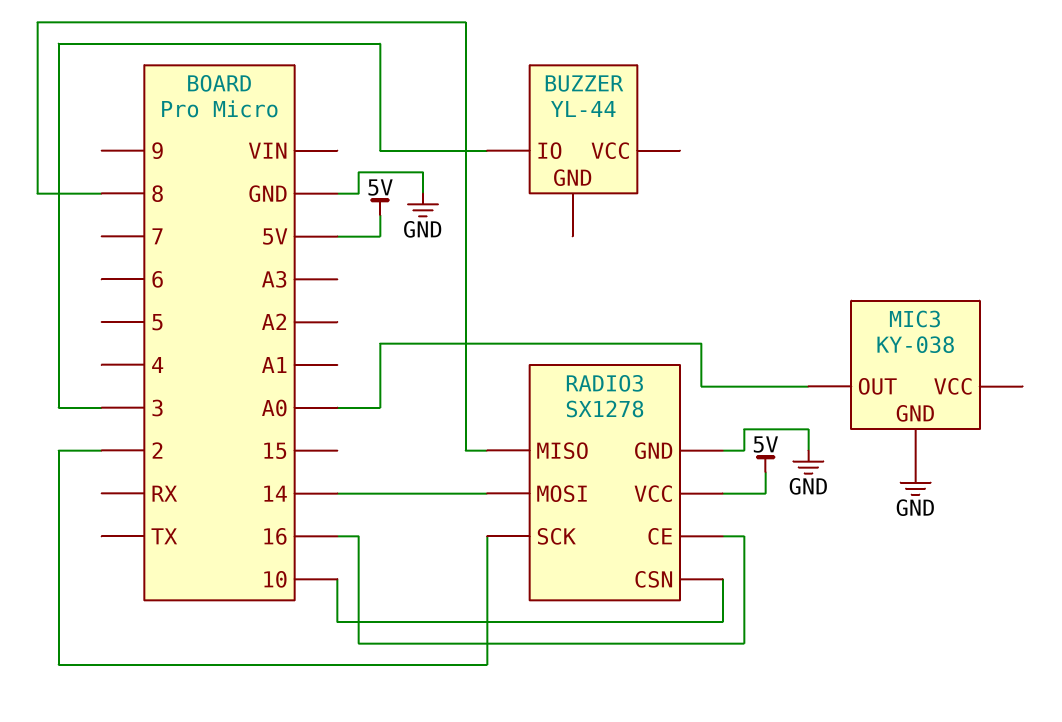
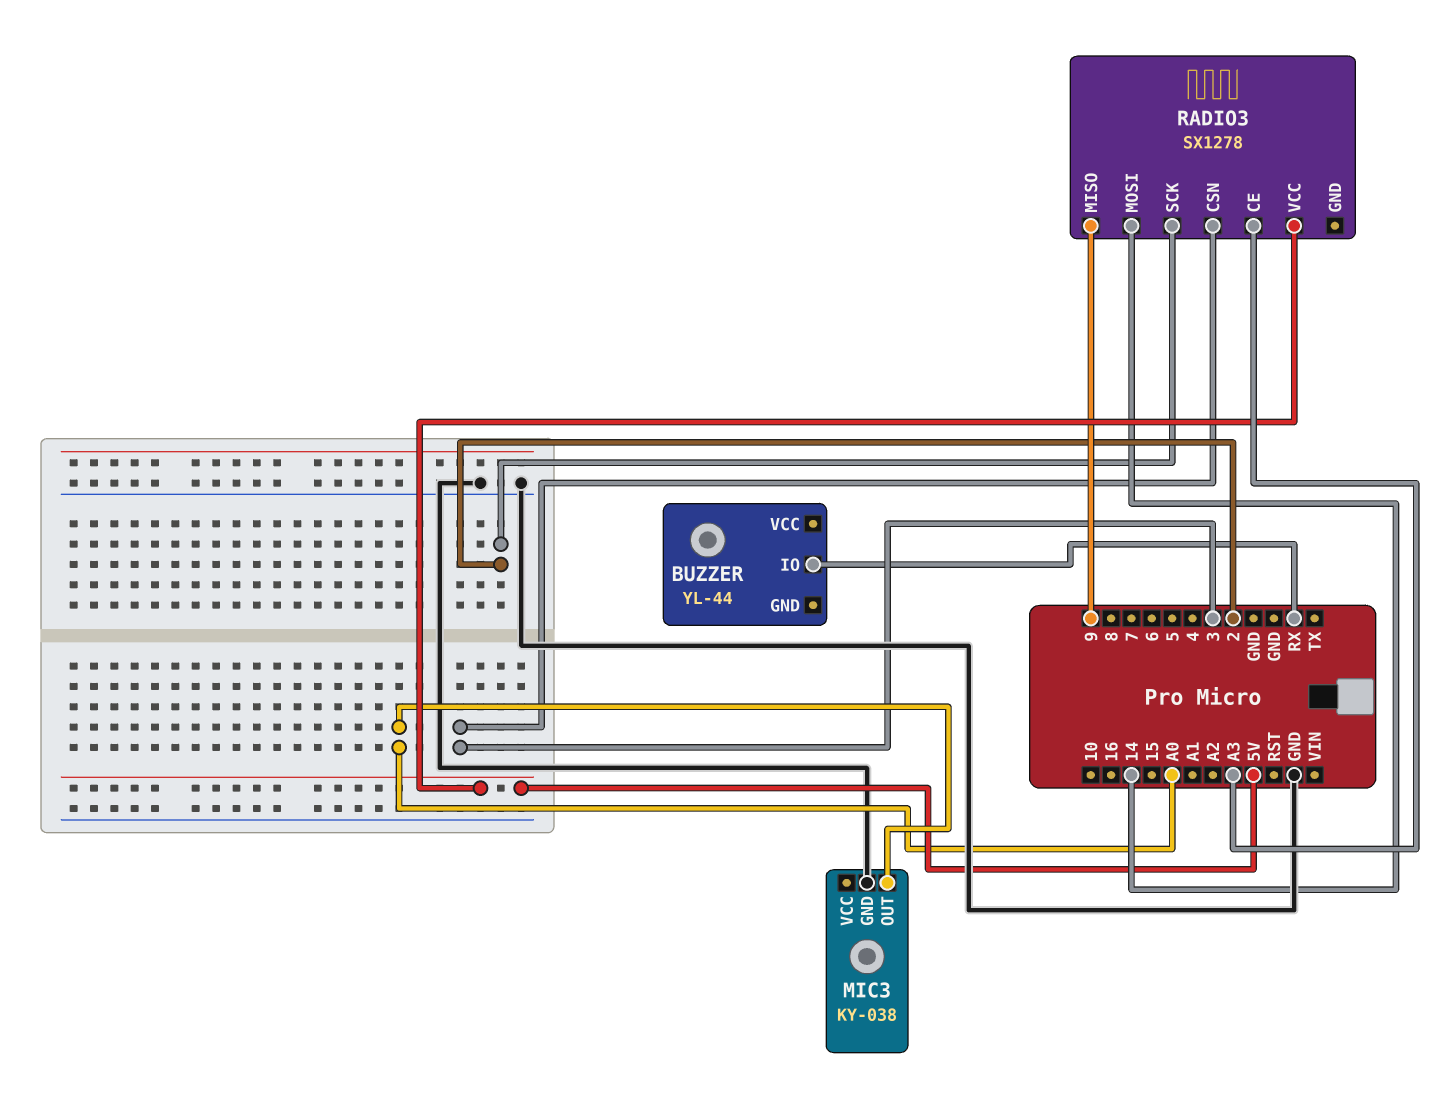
BUZZER pin IO: 3 -> RX
RADIO3 pin CE: 16 -> A3
RADIO3 pin CSN: 10 -> 3
RADIO3 pin GND: GND -> none
RADIO3 pin MISO: 8 -> 9

